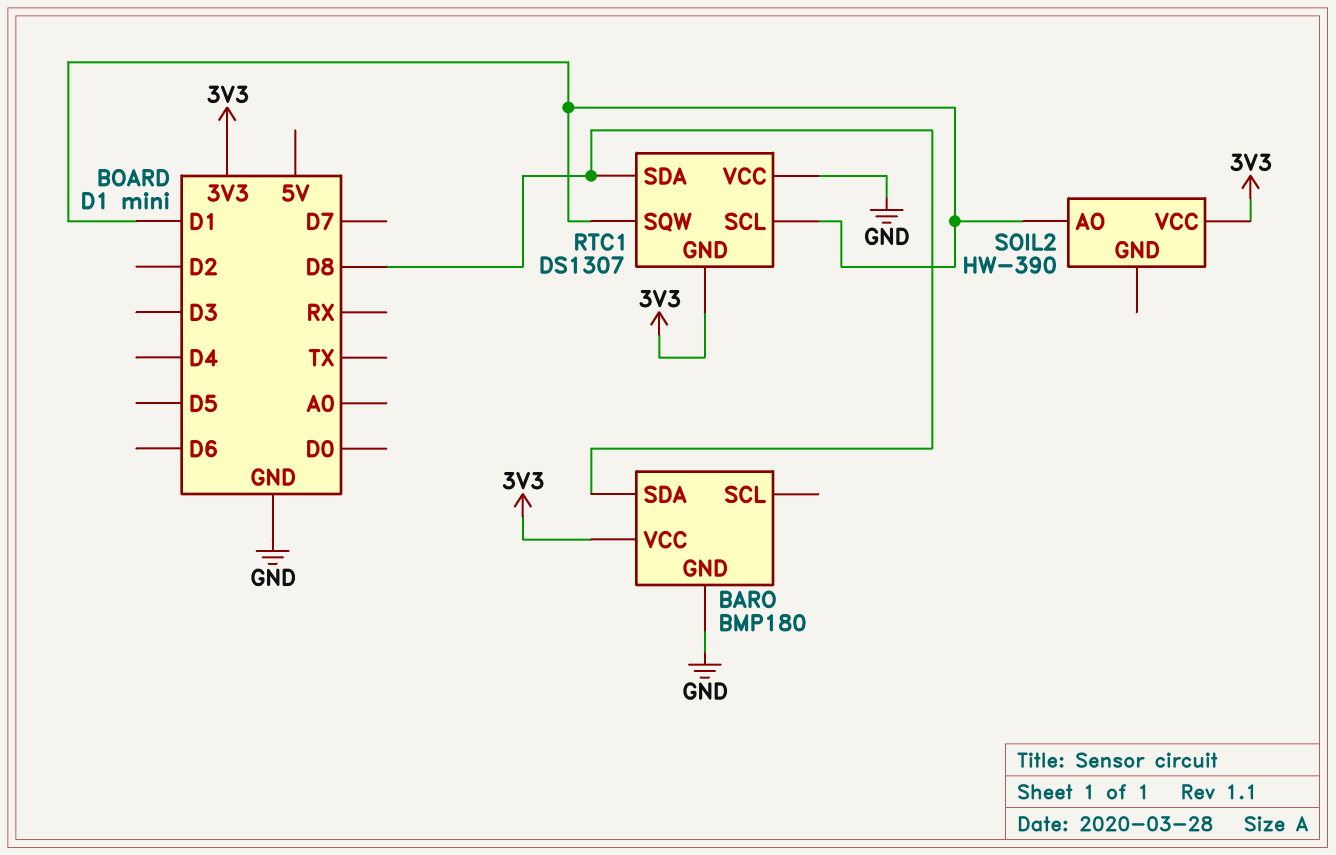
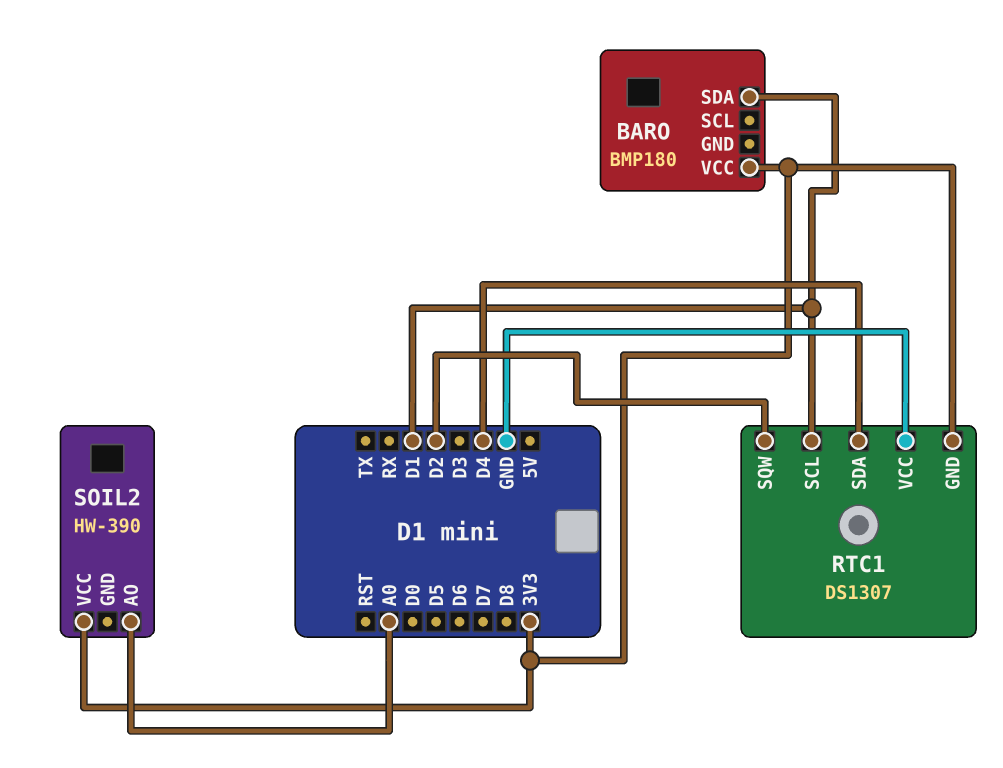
BARO pin GND: GND -> none
BARO pin SDA: D8 -> D1
RTC1 pin SDA: D8 -> D4
RTC1 pin SQW: D1 -> D2
SOIL2 pin AO: D1 -> A0

